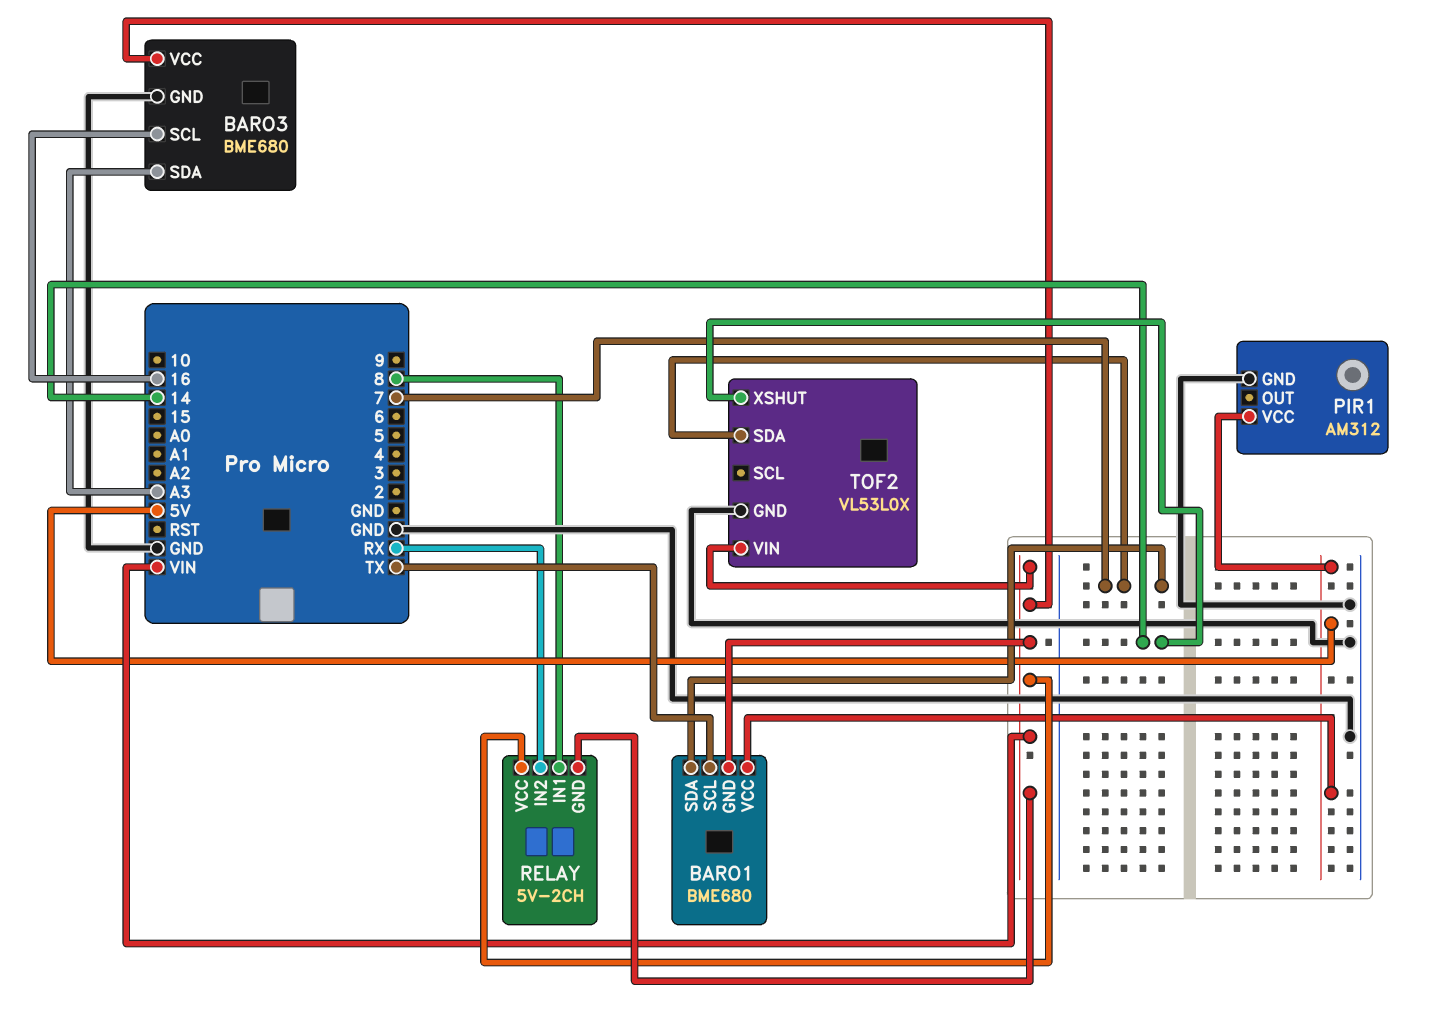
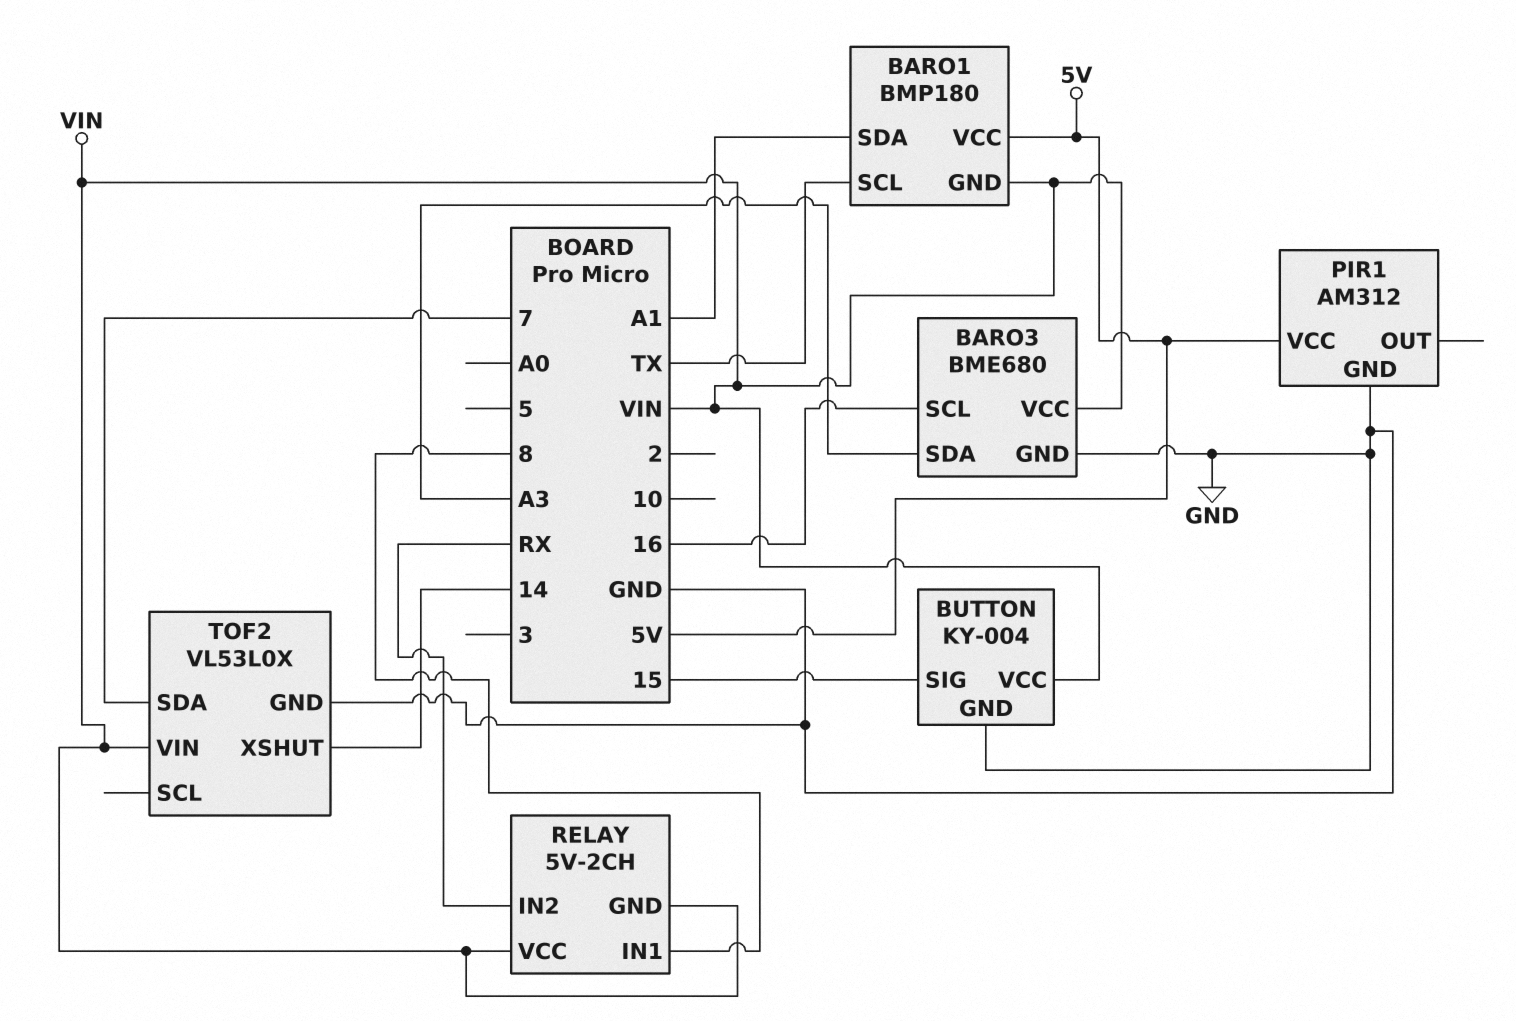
BARO1: BME680 -> BMP180
BARO1 pin SDA: 7 -> A1
BUTTON: none -> KY-004
BUTTON pin GND: none -> GND
BUTTON pin SIG: none -> 15
BUTTON pin VCC: none -> VIN

